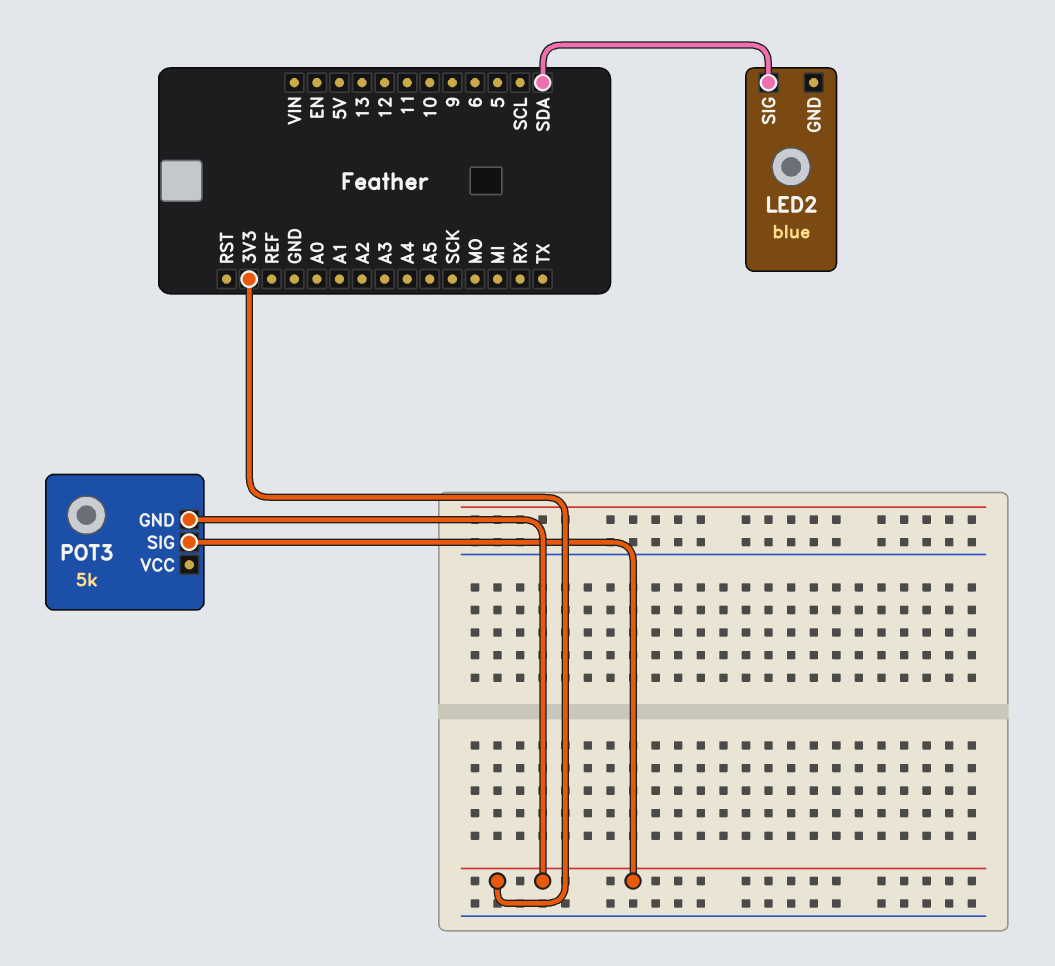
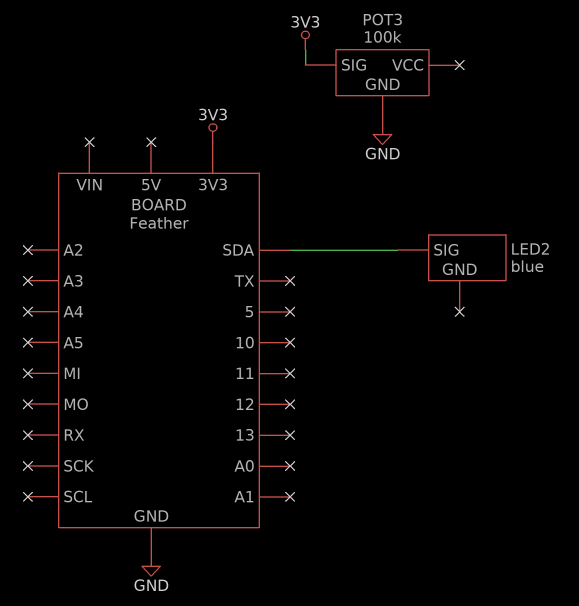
POT3: 5k -> 100k
POT3 pin GND: 3V3 -> GND

